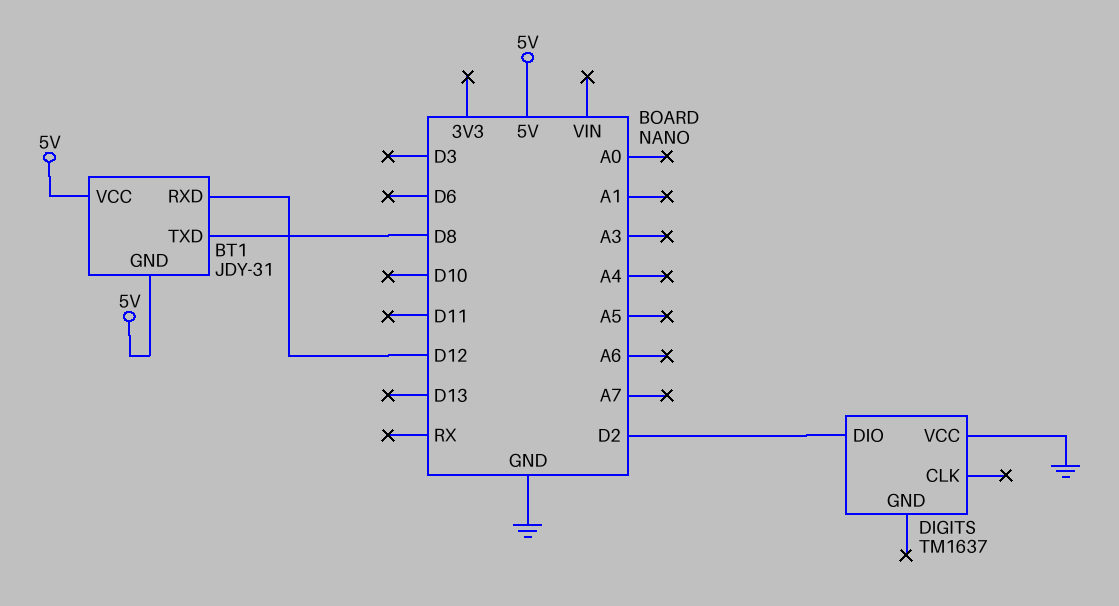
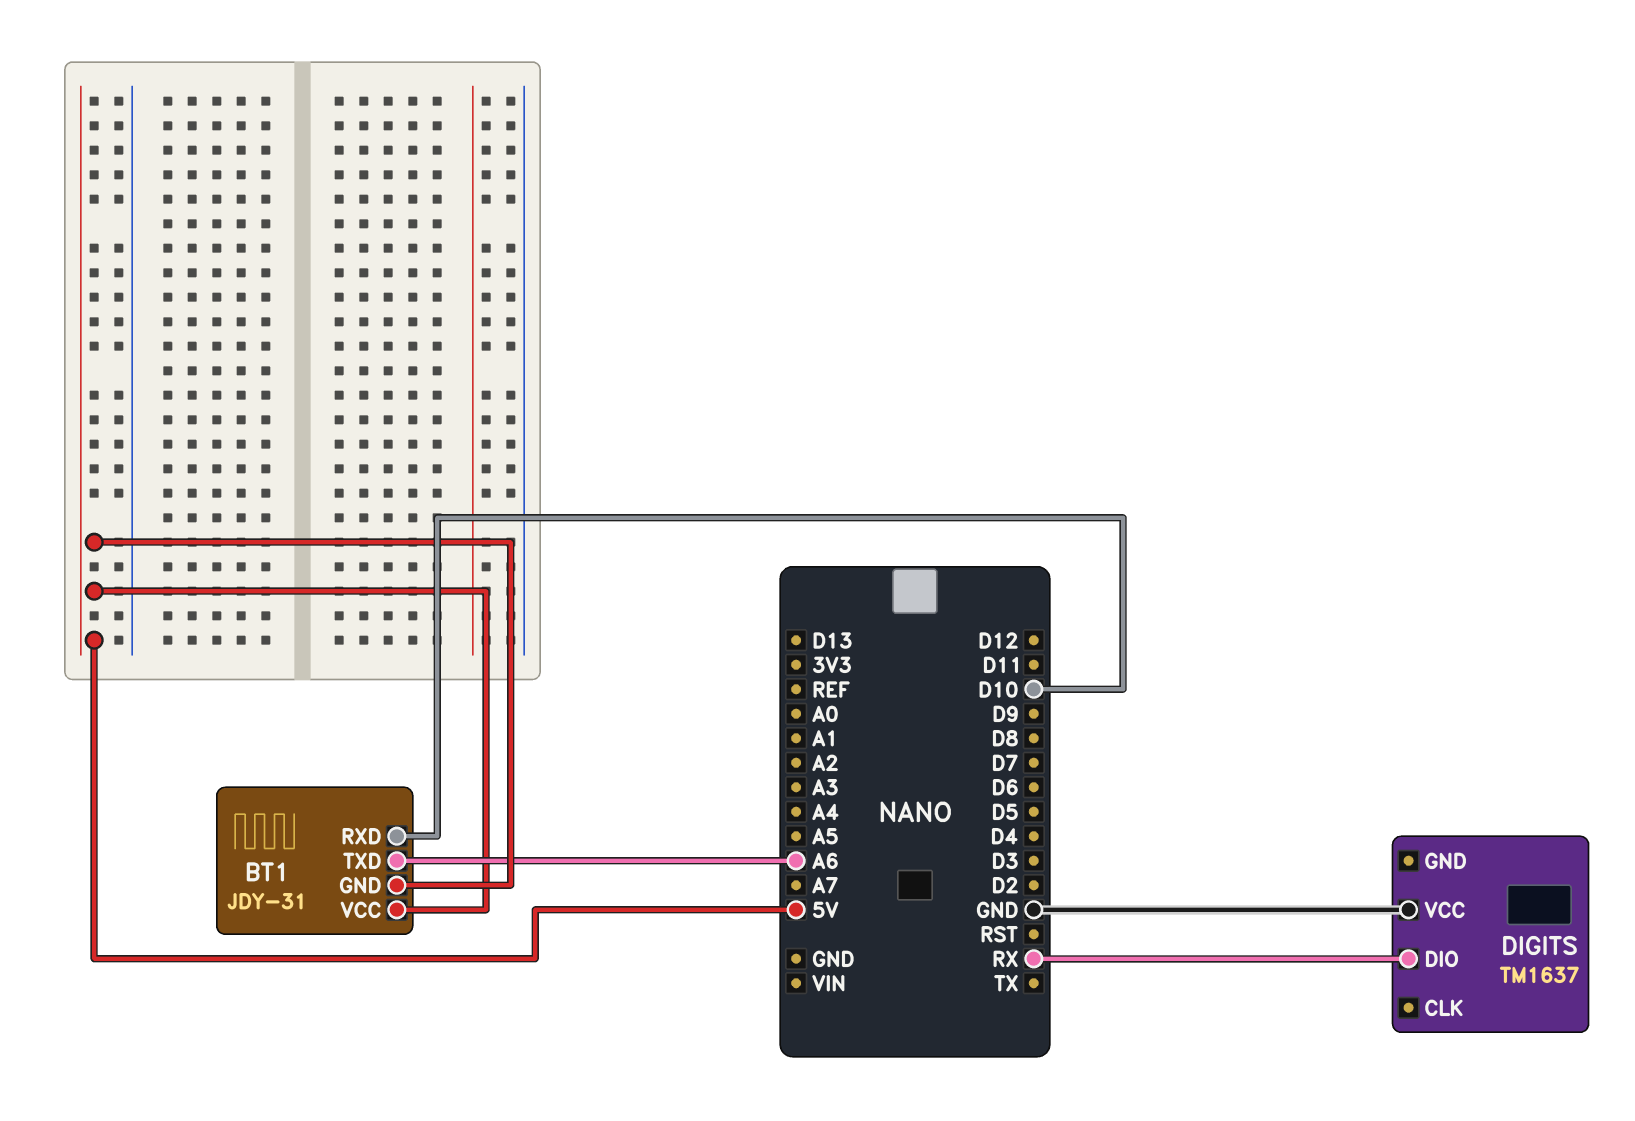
BT1 pin RXD: D12 -> D10
BT1 pin TXD: D8 -> A6
DIGITS pin DIO: D2 -> RX

